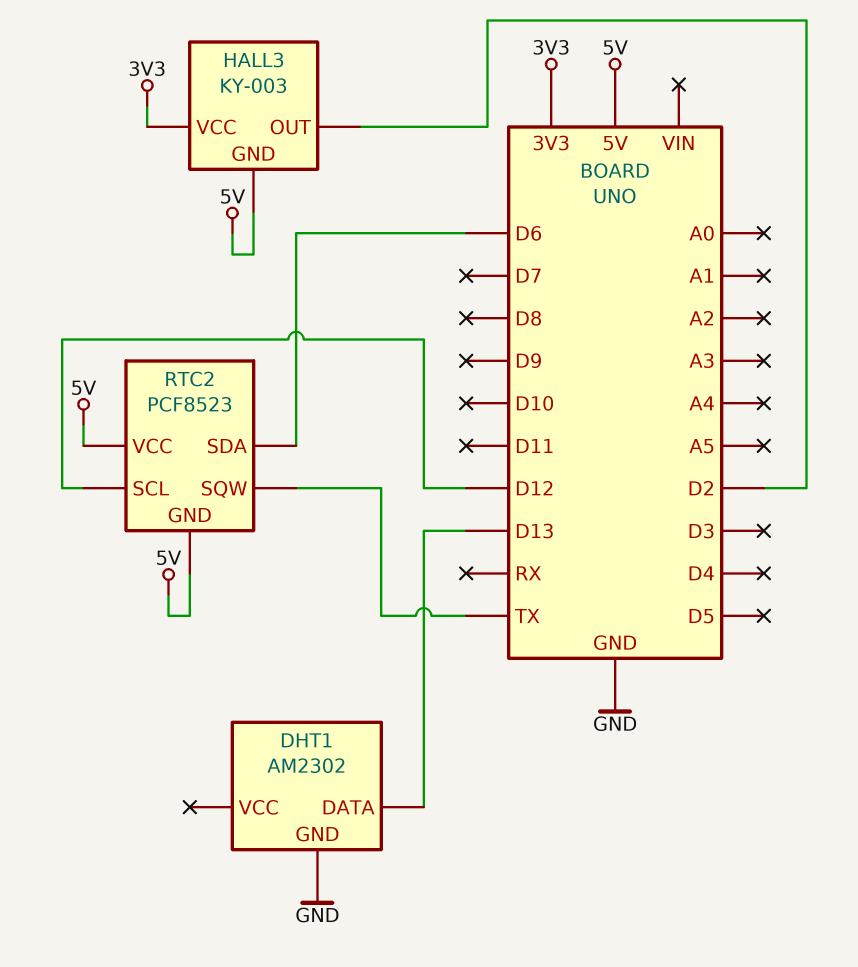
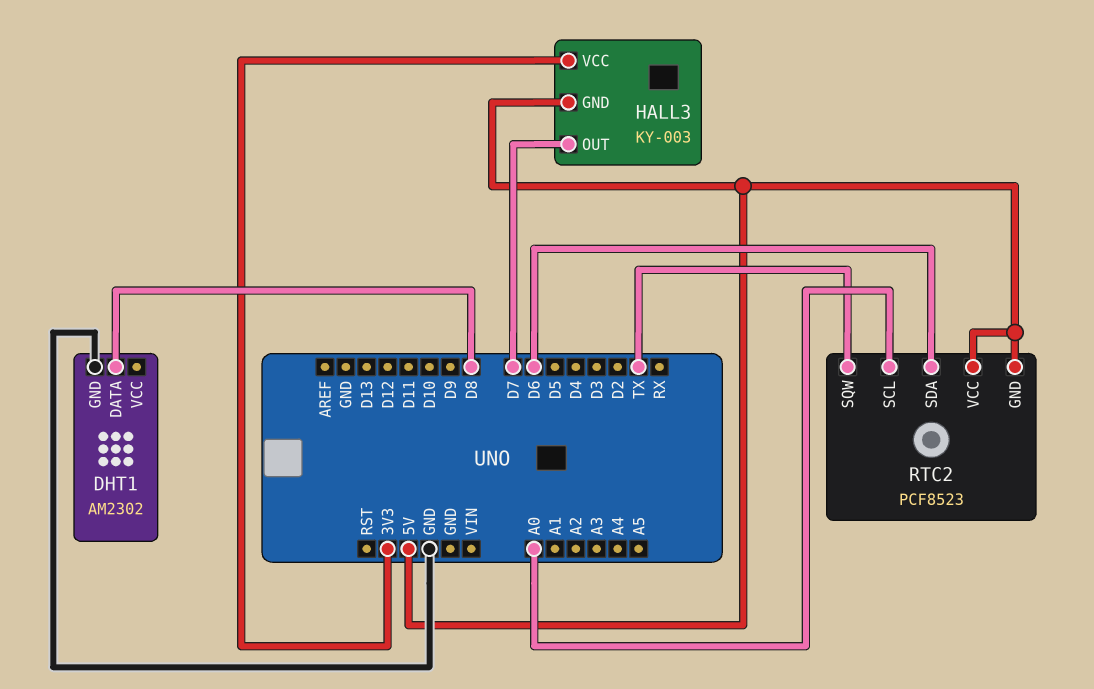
DHT1 pin DATA: D13 -> D8
HALL3 pin OUT: D2 -> D7
RTC2 pin SCL: D12 -> A0

